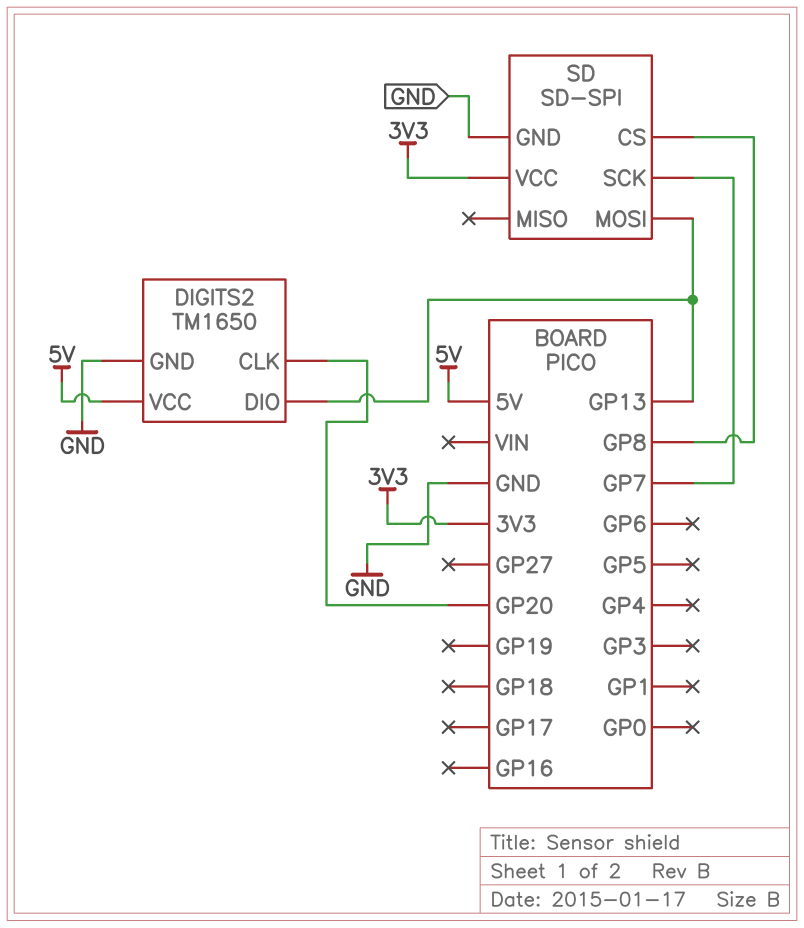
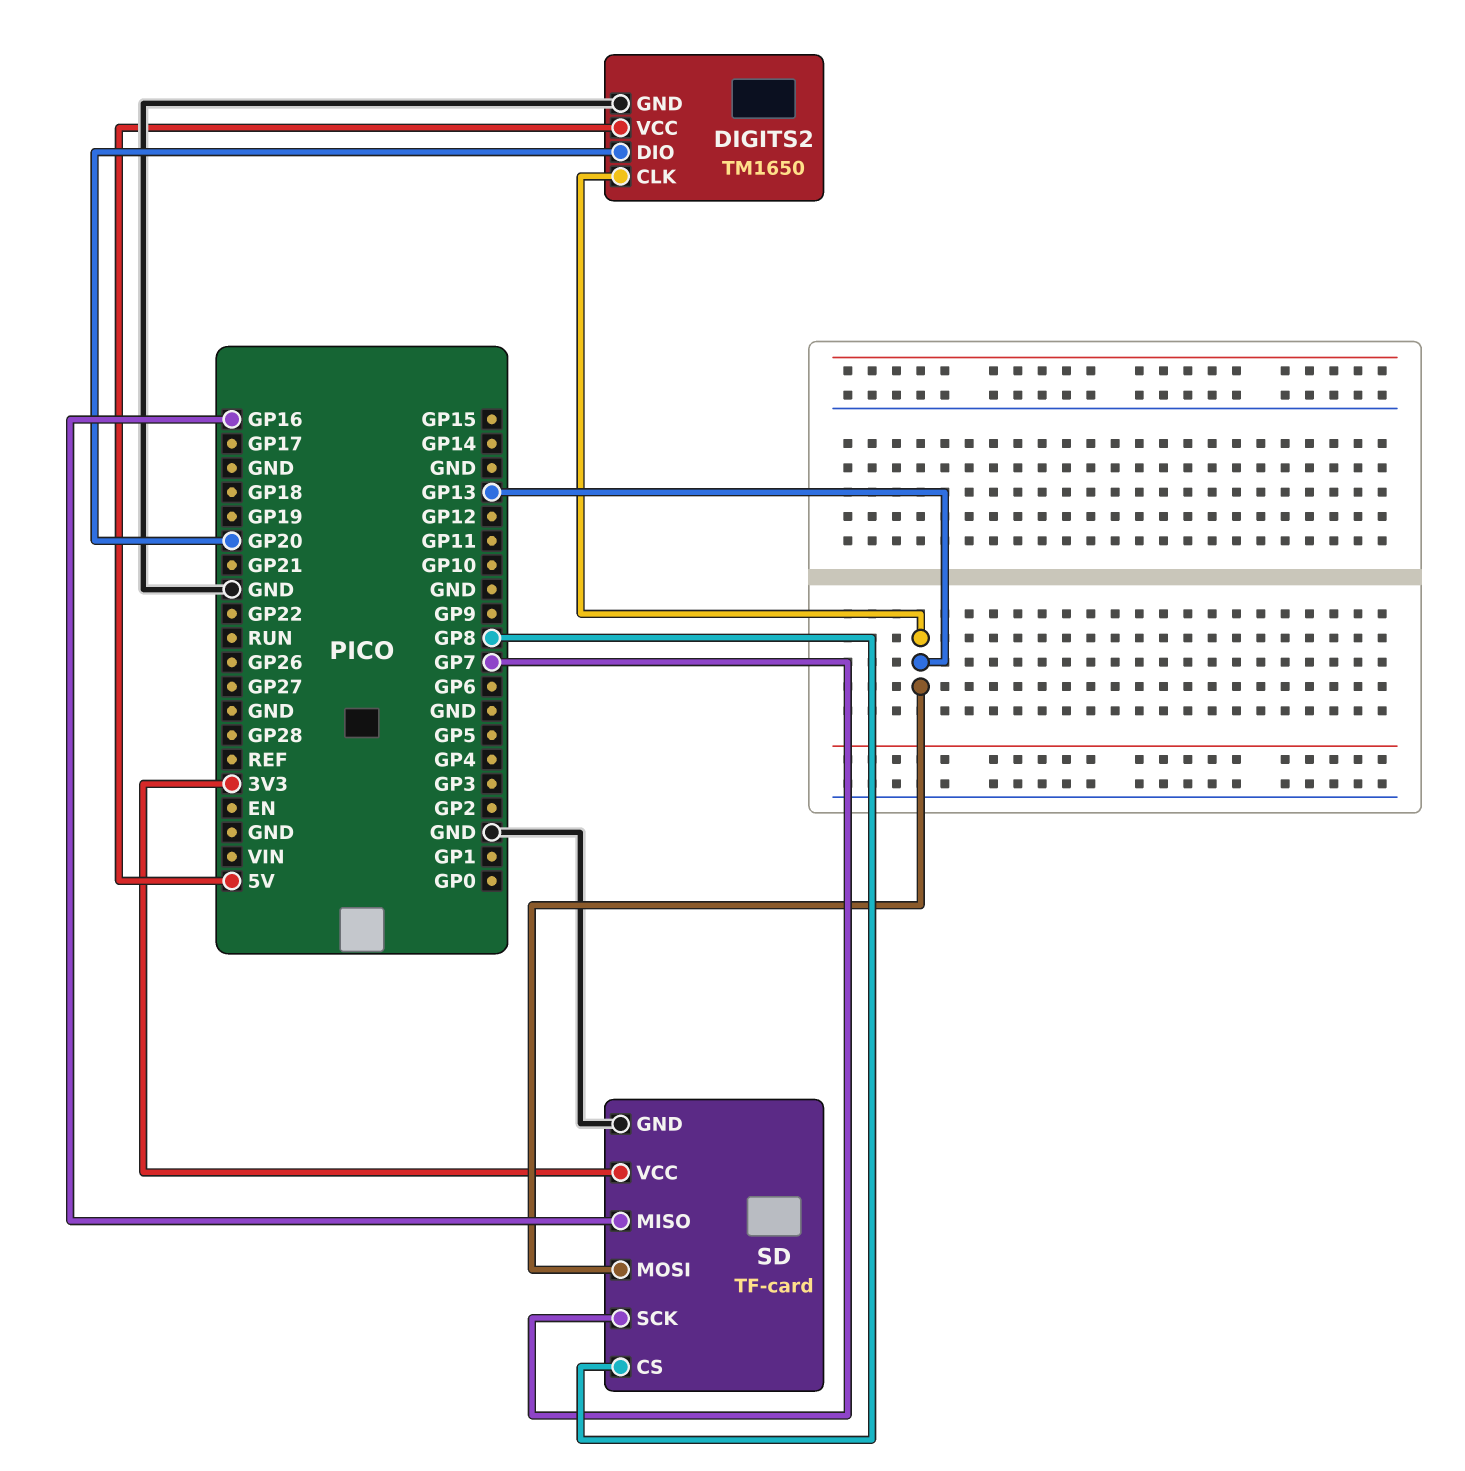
DIGITS2 pin CLK: GP20 -> GP13
DIGITS2 pin DIO: GP13 -> GP20
SD: SD-SPI -> TF-card
SD pin MISO: none -> GP16

